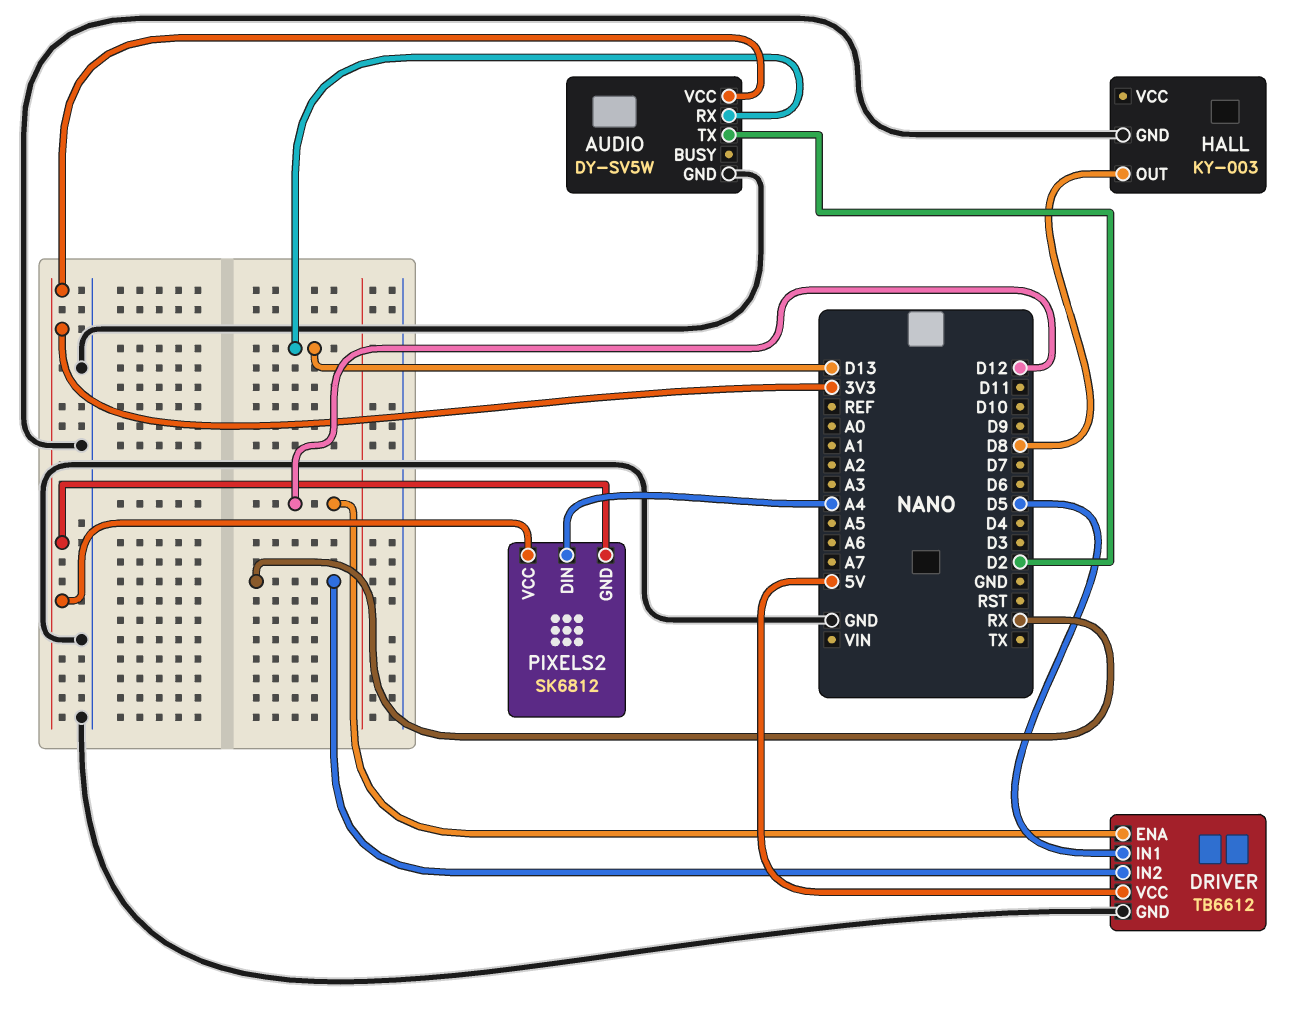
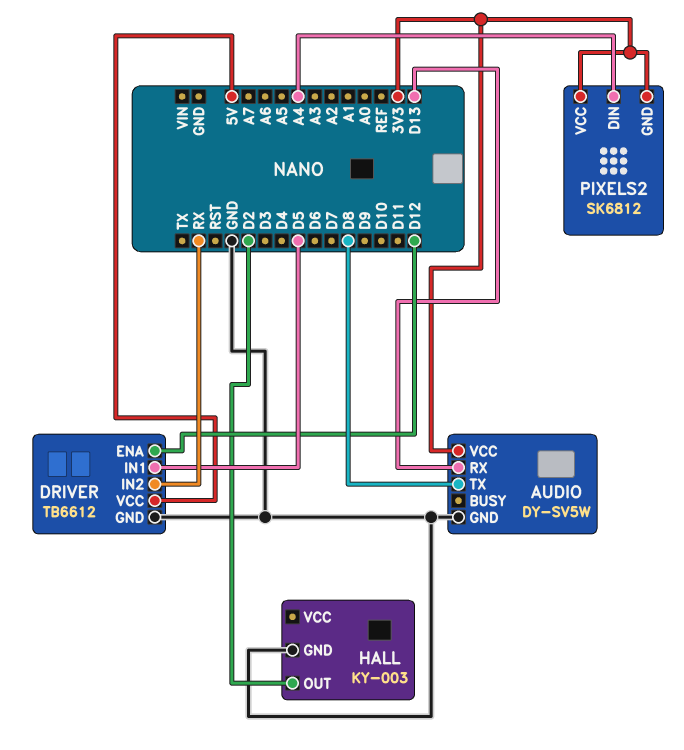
AUDIO pin TX: D2 -> D8
HALL pin OUT: D8 -> D2

